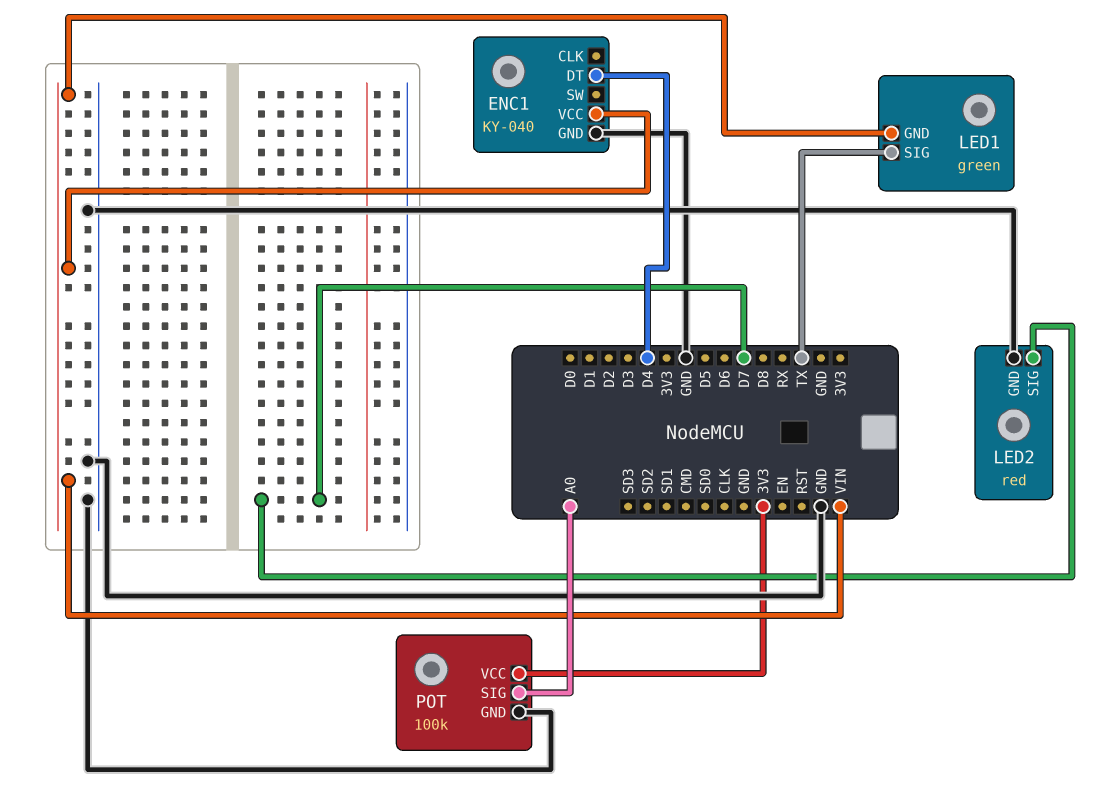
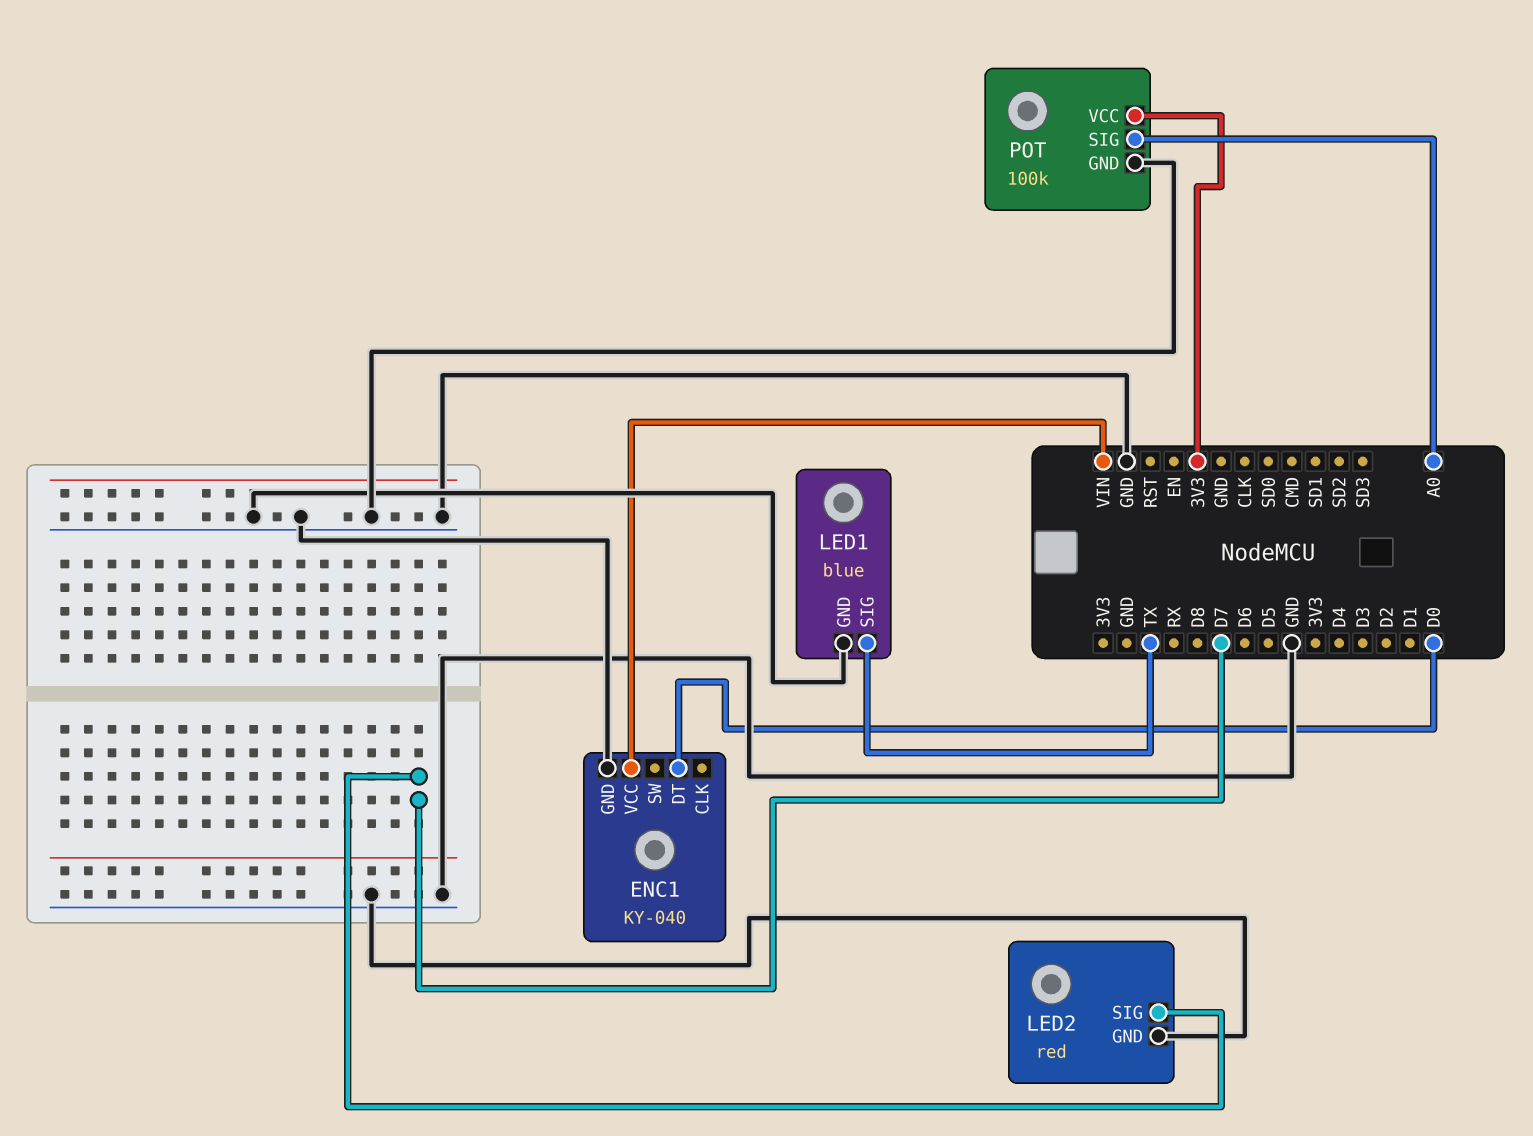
ENC1 pin DT: D4 -> D0
LED1: green -> blue
LED1 pin GND: VIN -> GND

